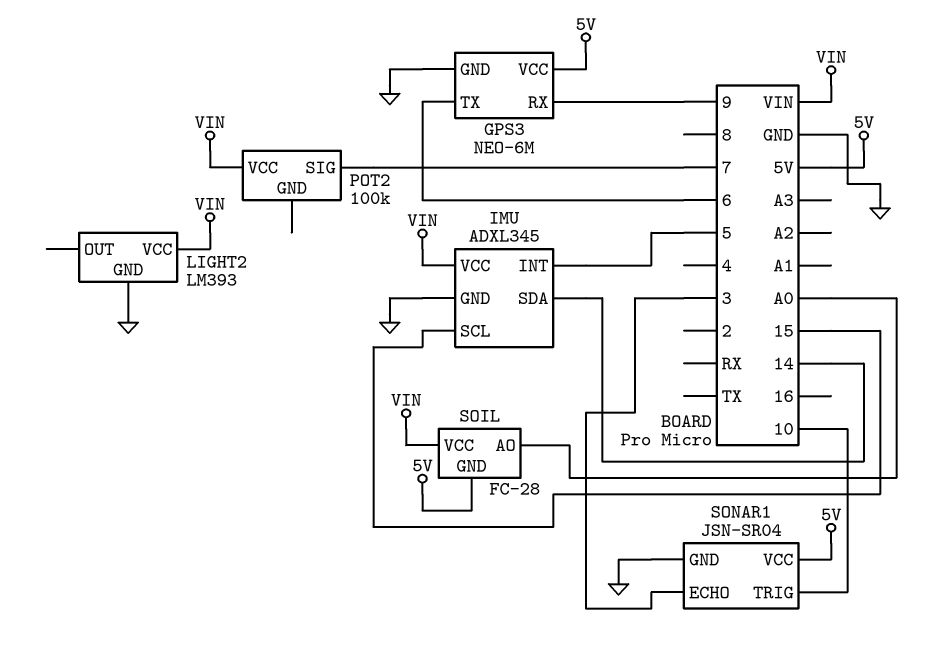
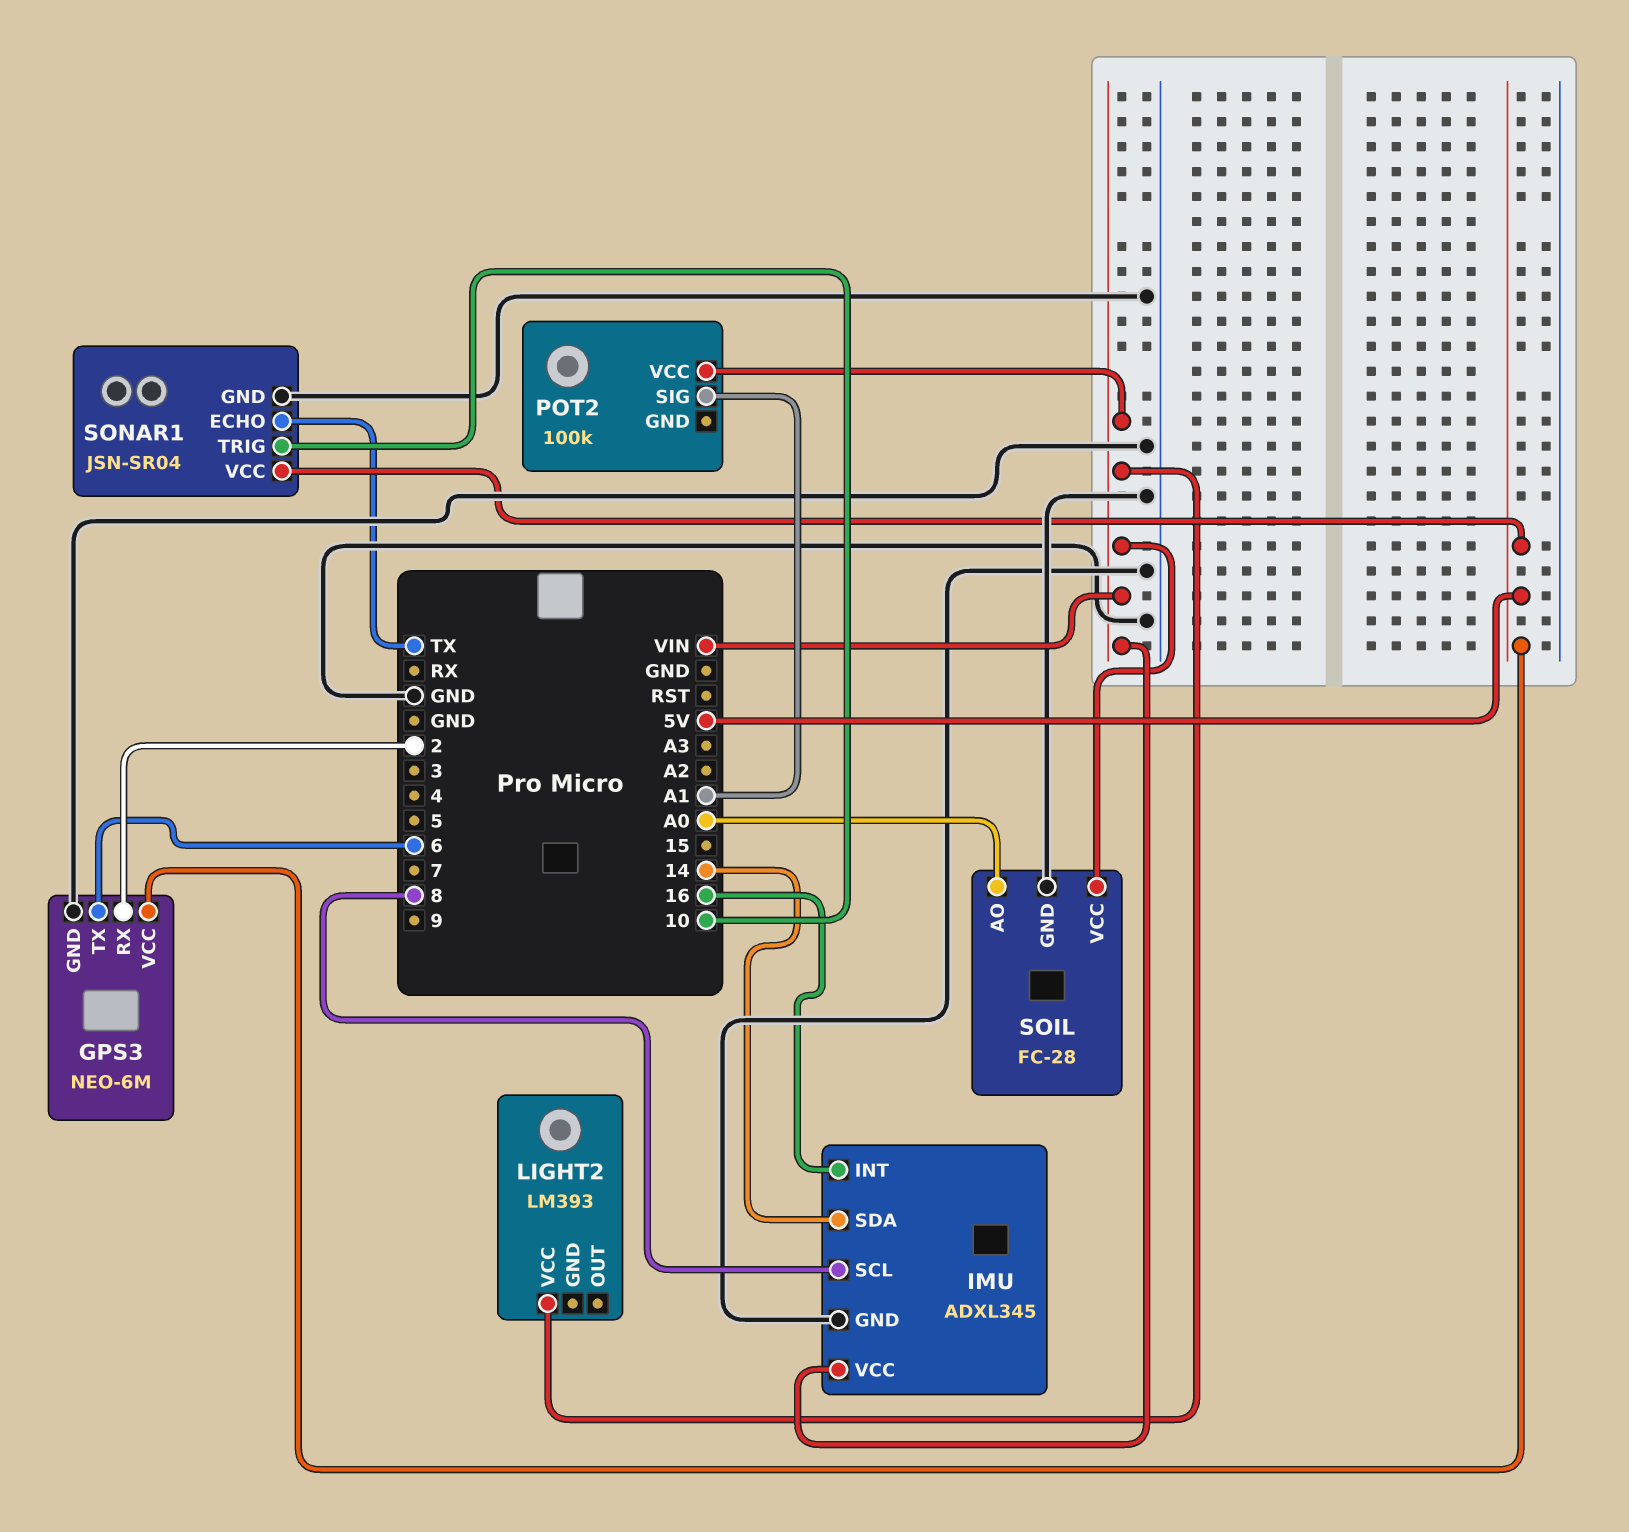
GPS3 pin RX: 9 -> 2
IMU pin INT: 5 -> 16
IMU pin SCL: 15 -> 8
LIGHT2 pin GND: GND -> none
POT2 pin SIG: 7 -> A1
SOIL pin GND: 5V -> GND
SONAR1 pin ECHO: 3 -> TX

